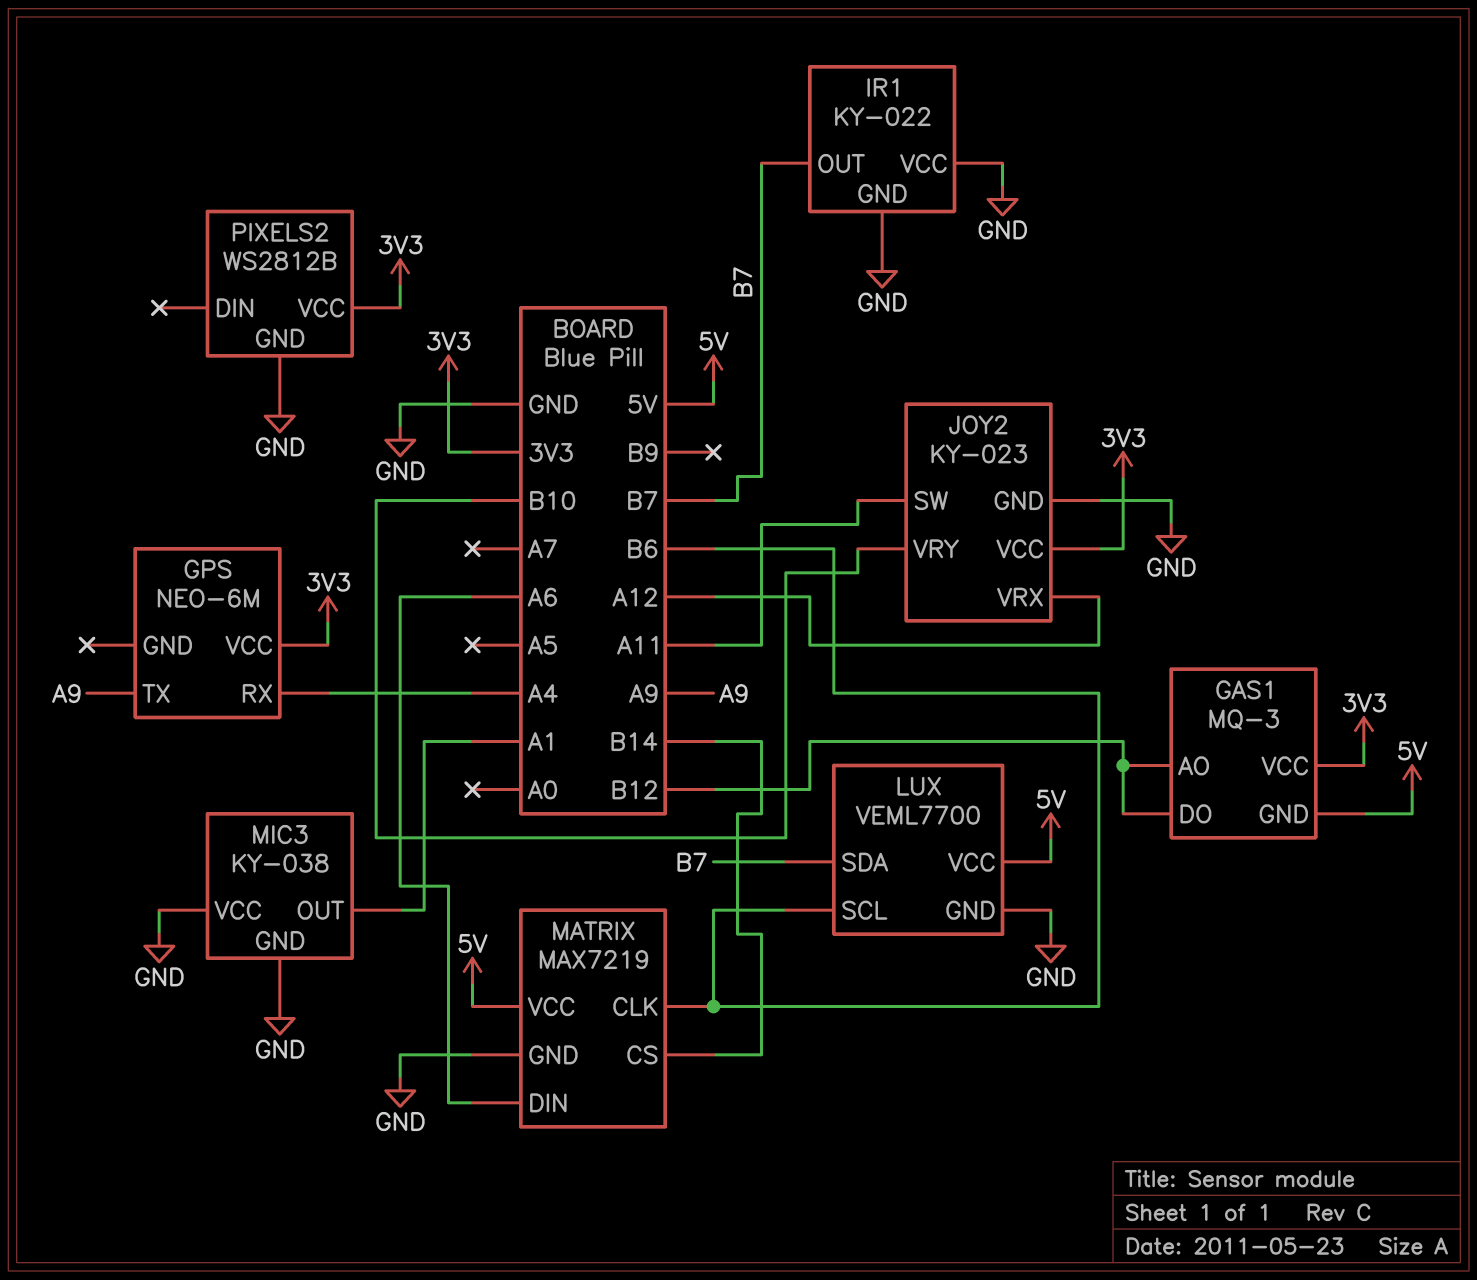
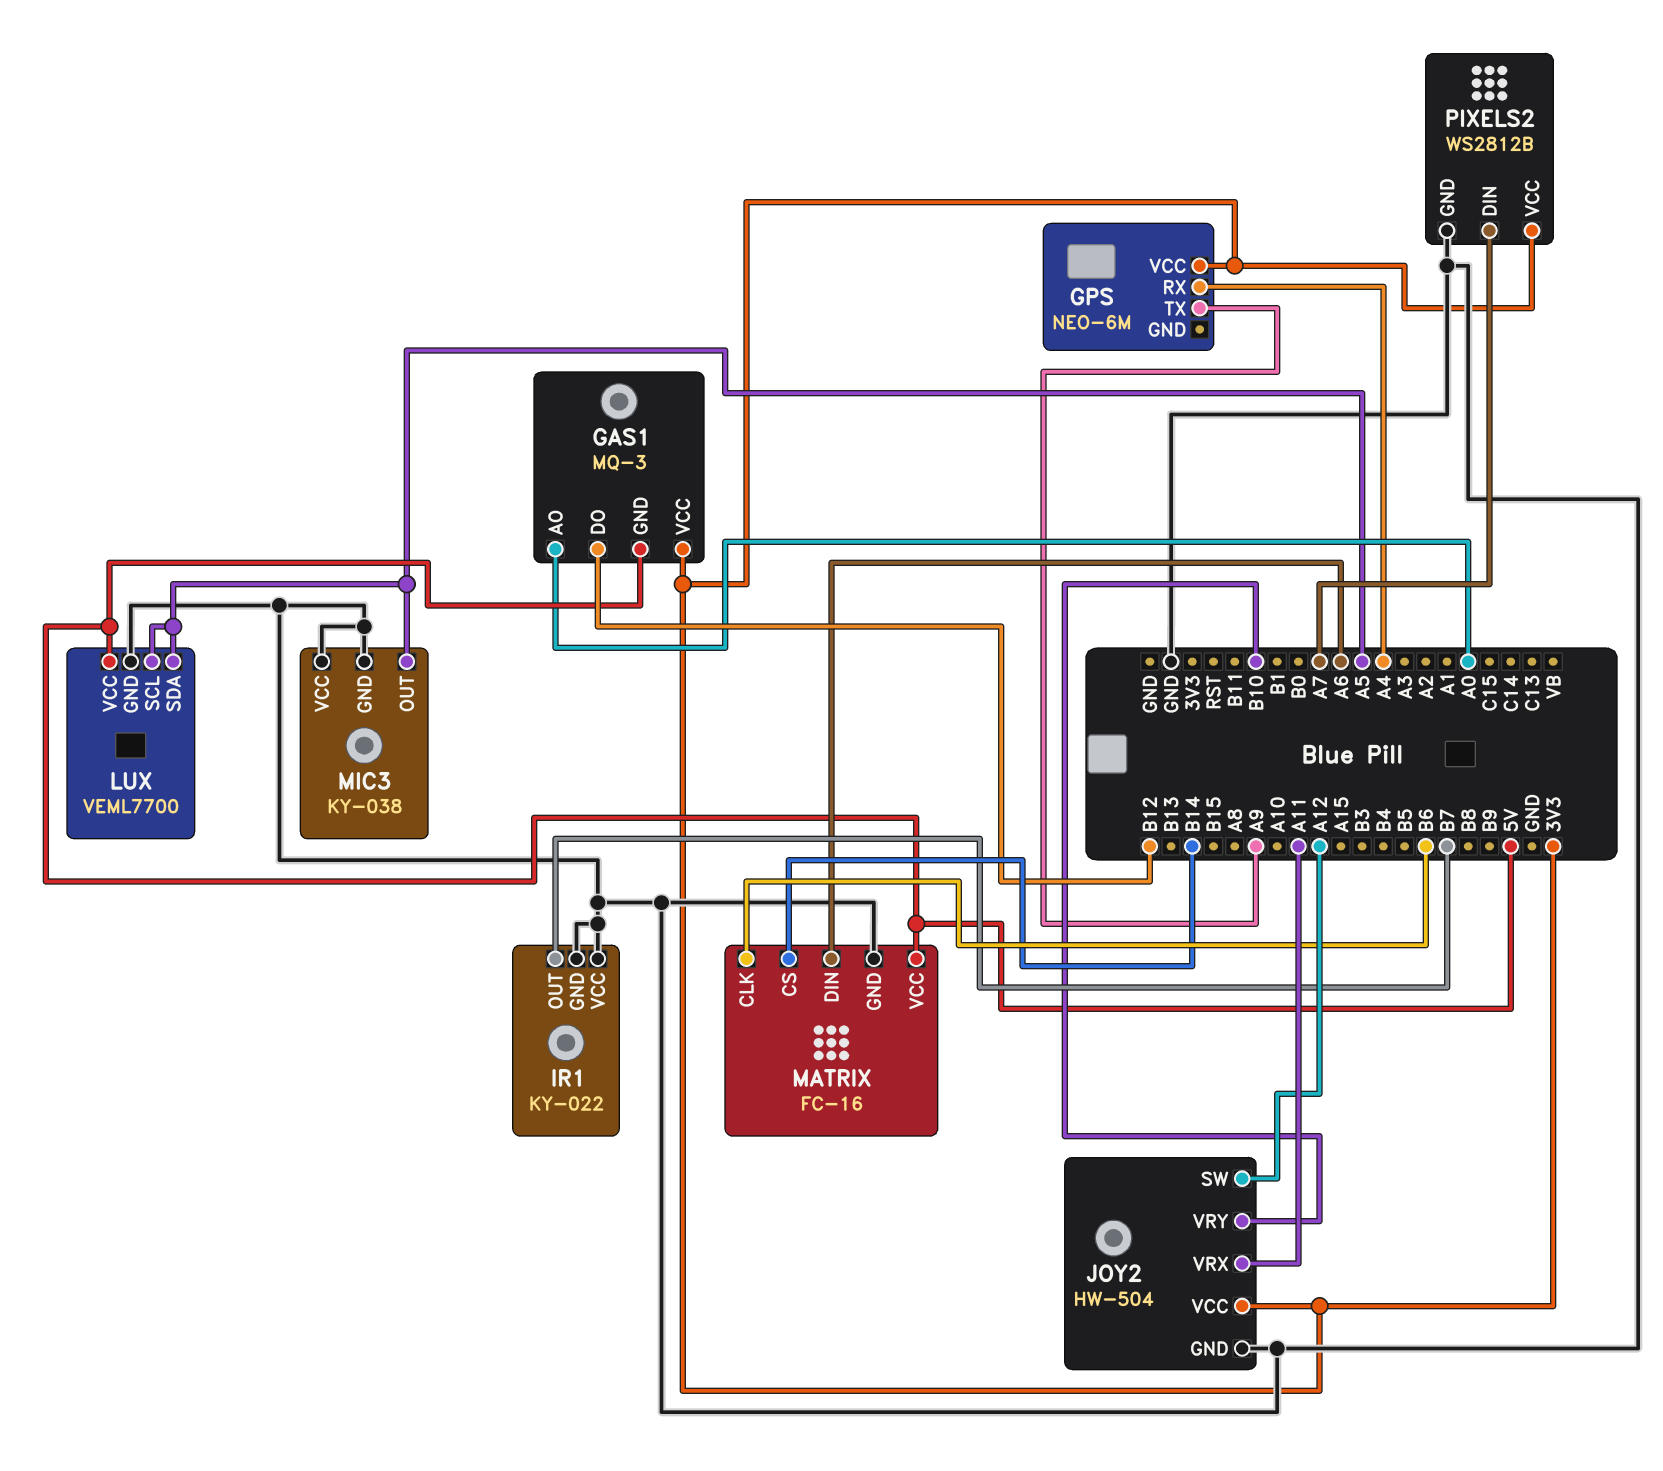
GAS1 pin AO: B12 -> A0
JOY2: KY-023 -> HW-504
JOY2 pin SW: A11 -> A12
JOY2 pin VRX: A12 -> A11
LUX pin SCL: B6 -> A5
LUX pin SDA: B7 -> A5
MATRIX: MAX7219 -> FC-16
MIC3 pin OUT: A1 -> A5
PIXELS2 pin DIN: none -> A7

